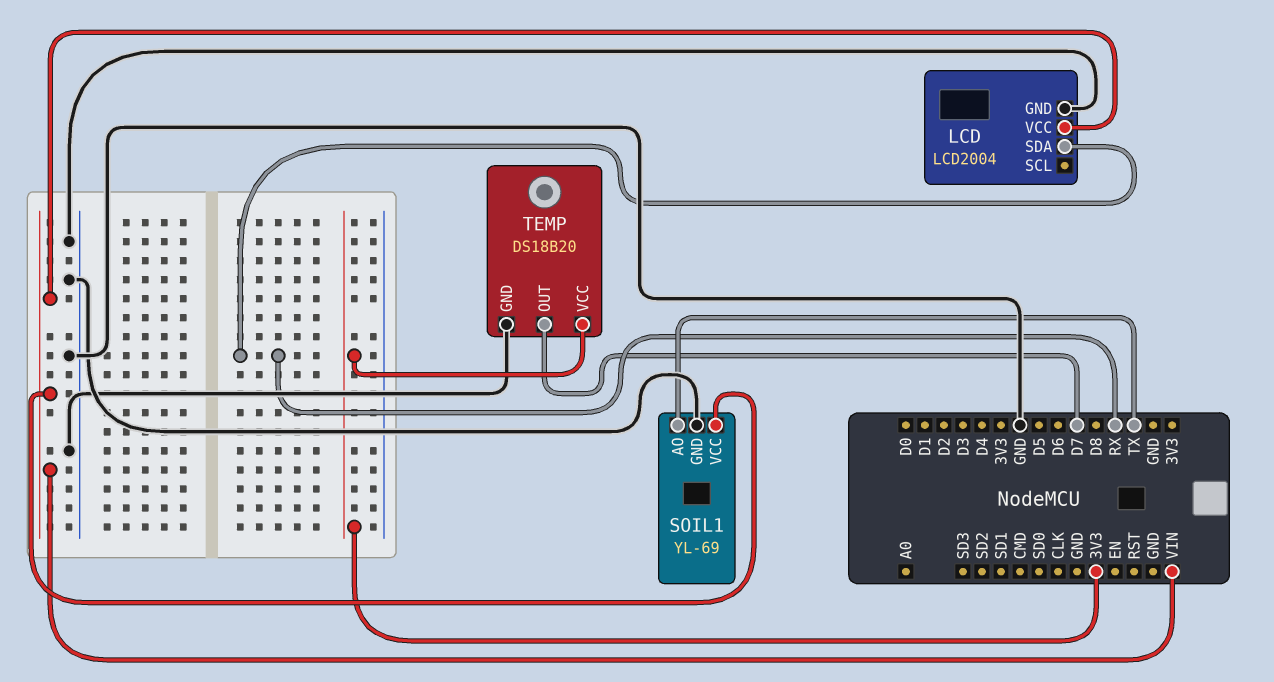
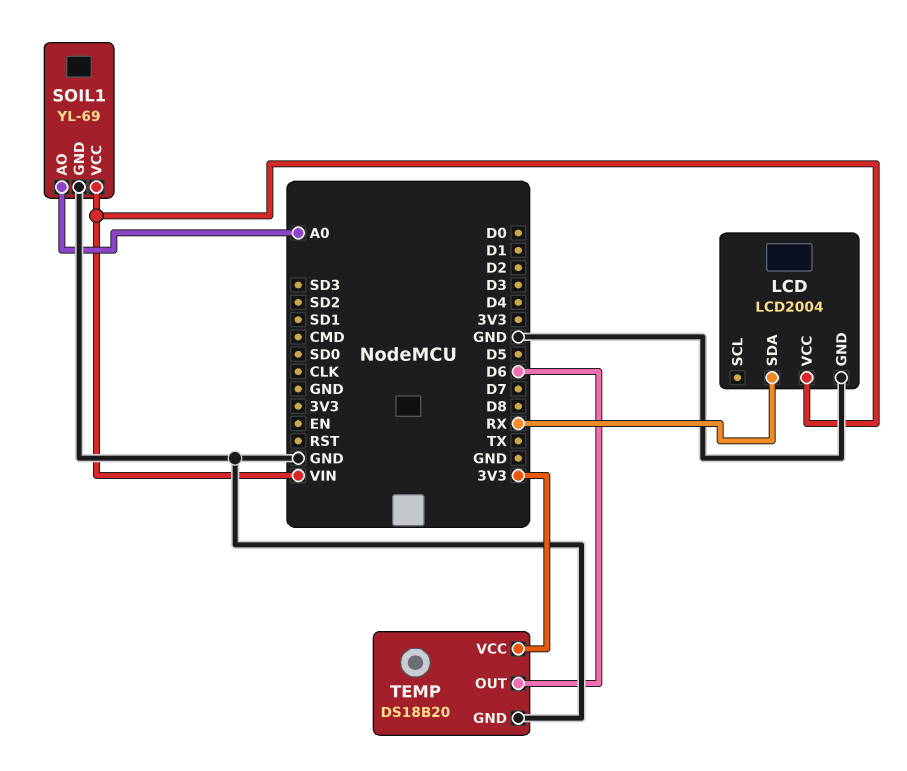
SOIL1 pin AO: TX -> A0
TEMP pin OUT: D7 -> D6

